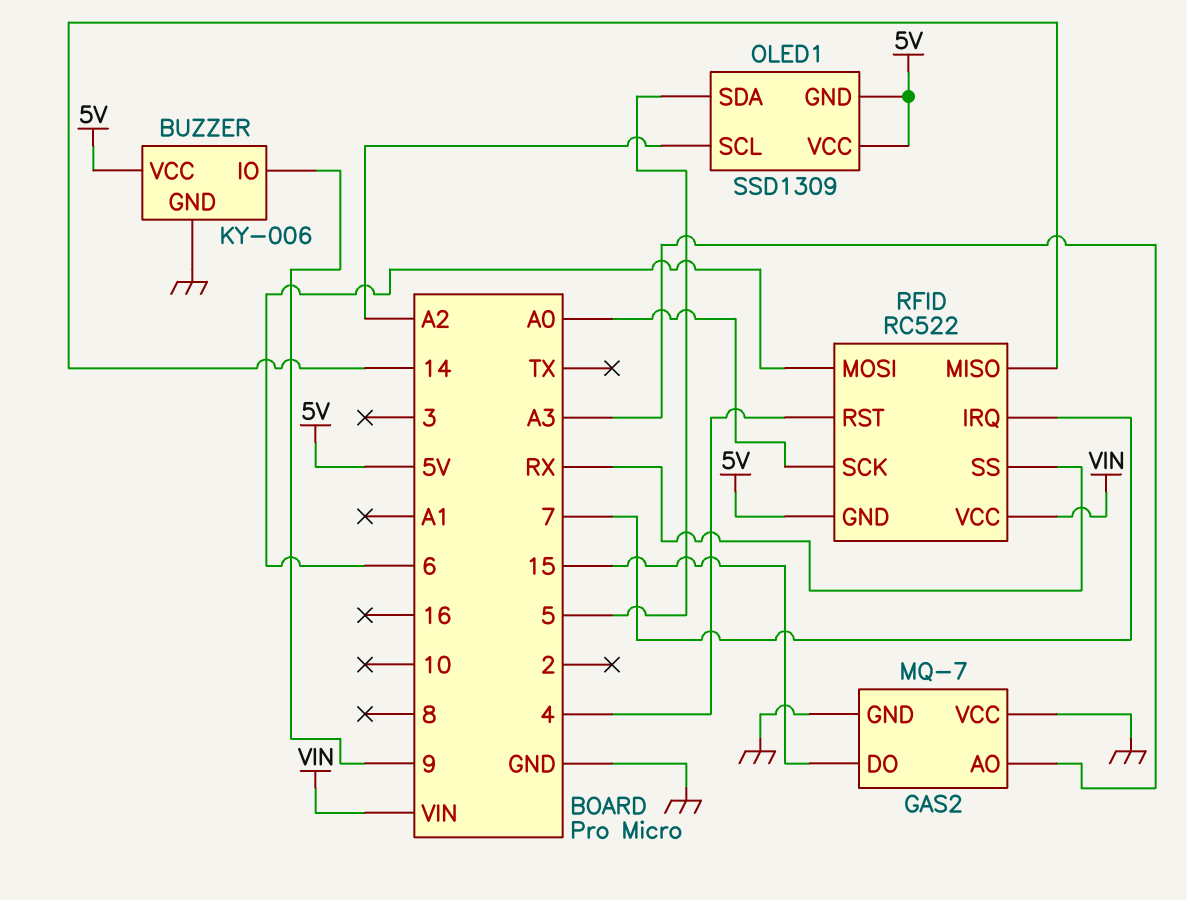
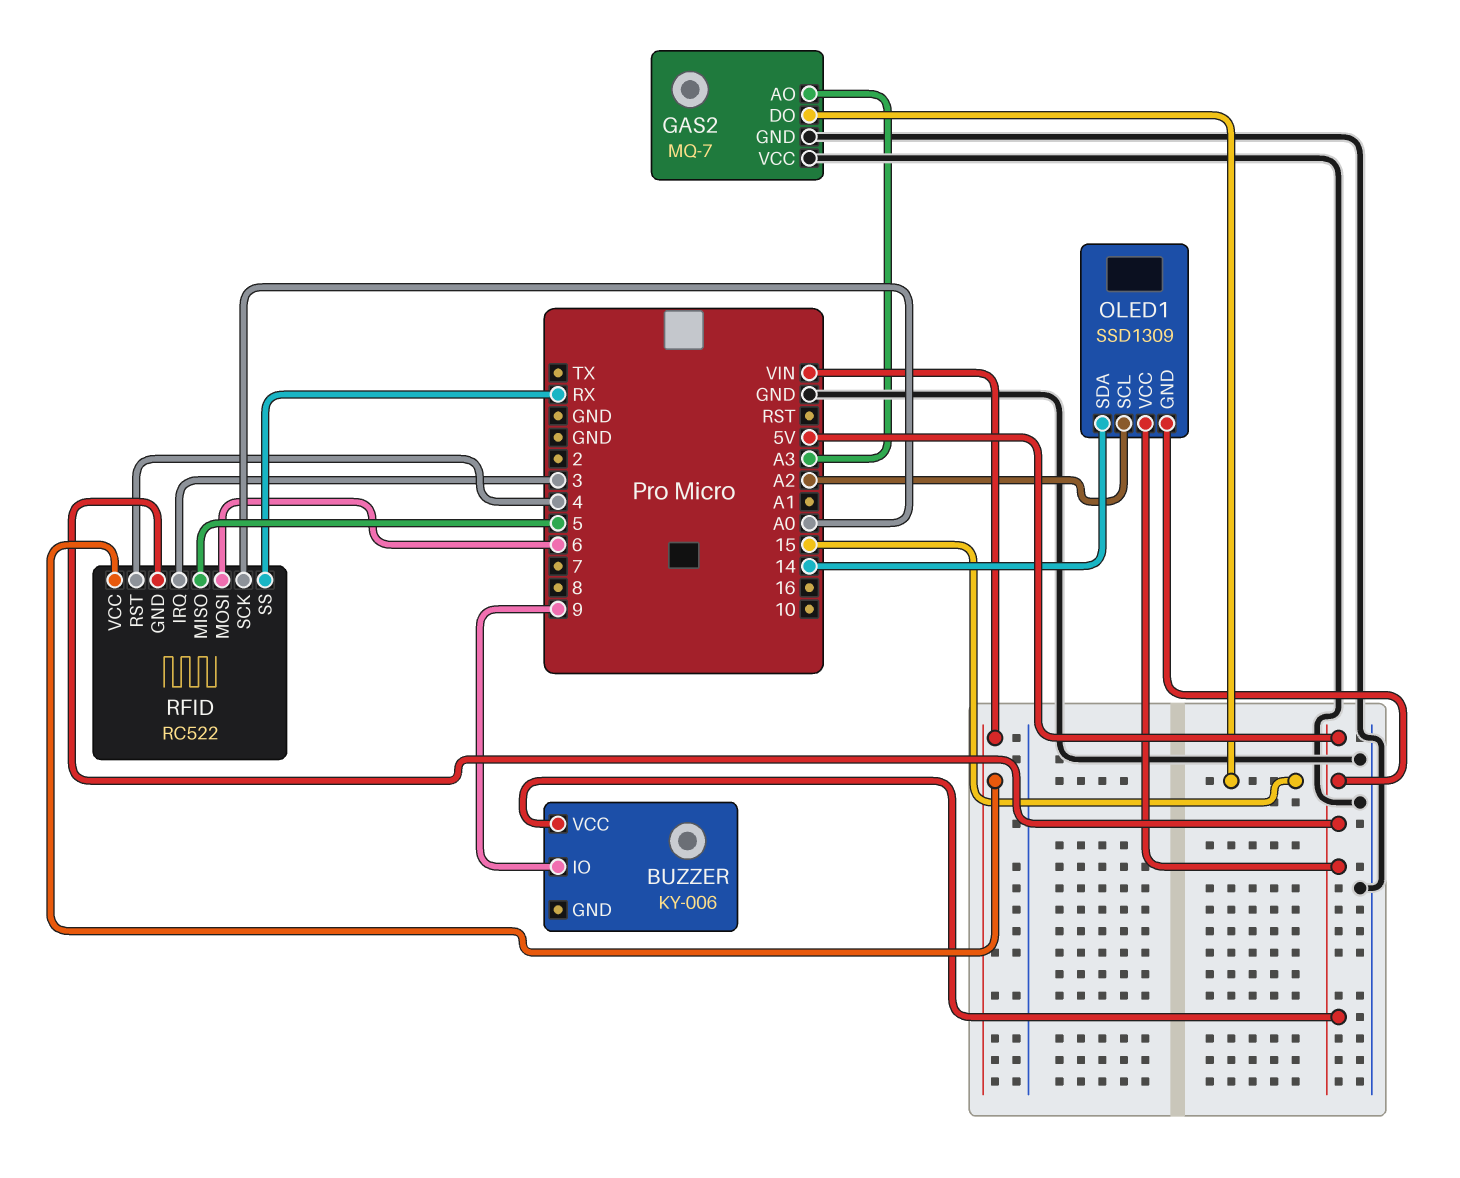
BUZZER pin GND: GND -> none
OLED1 pin SDA: 5 -> 14
RFID pin IRQ: 7 -> 3
RFID pin MISO: 14 -> 5

